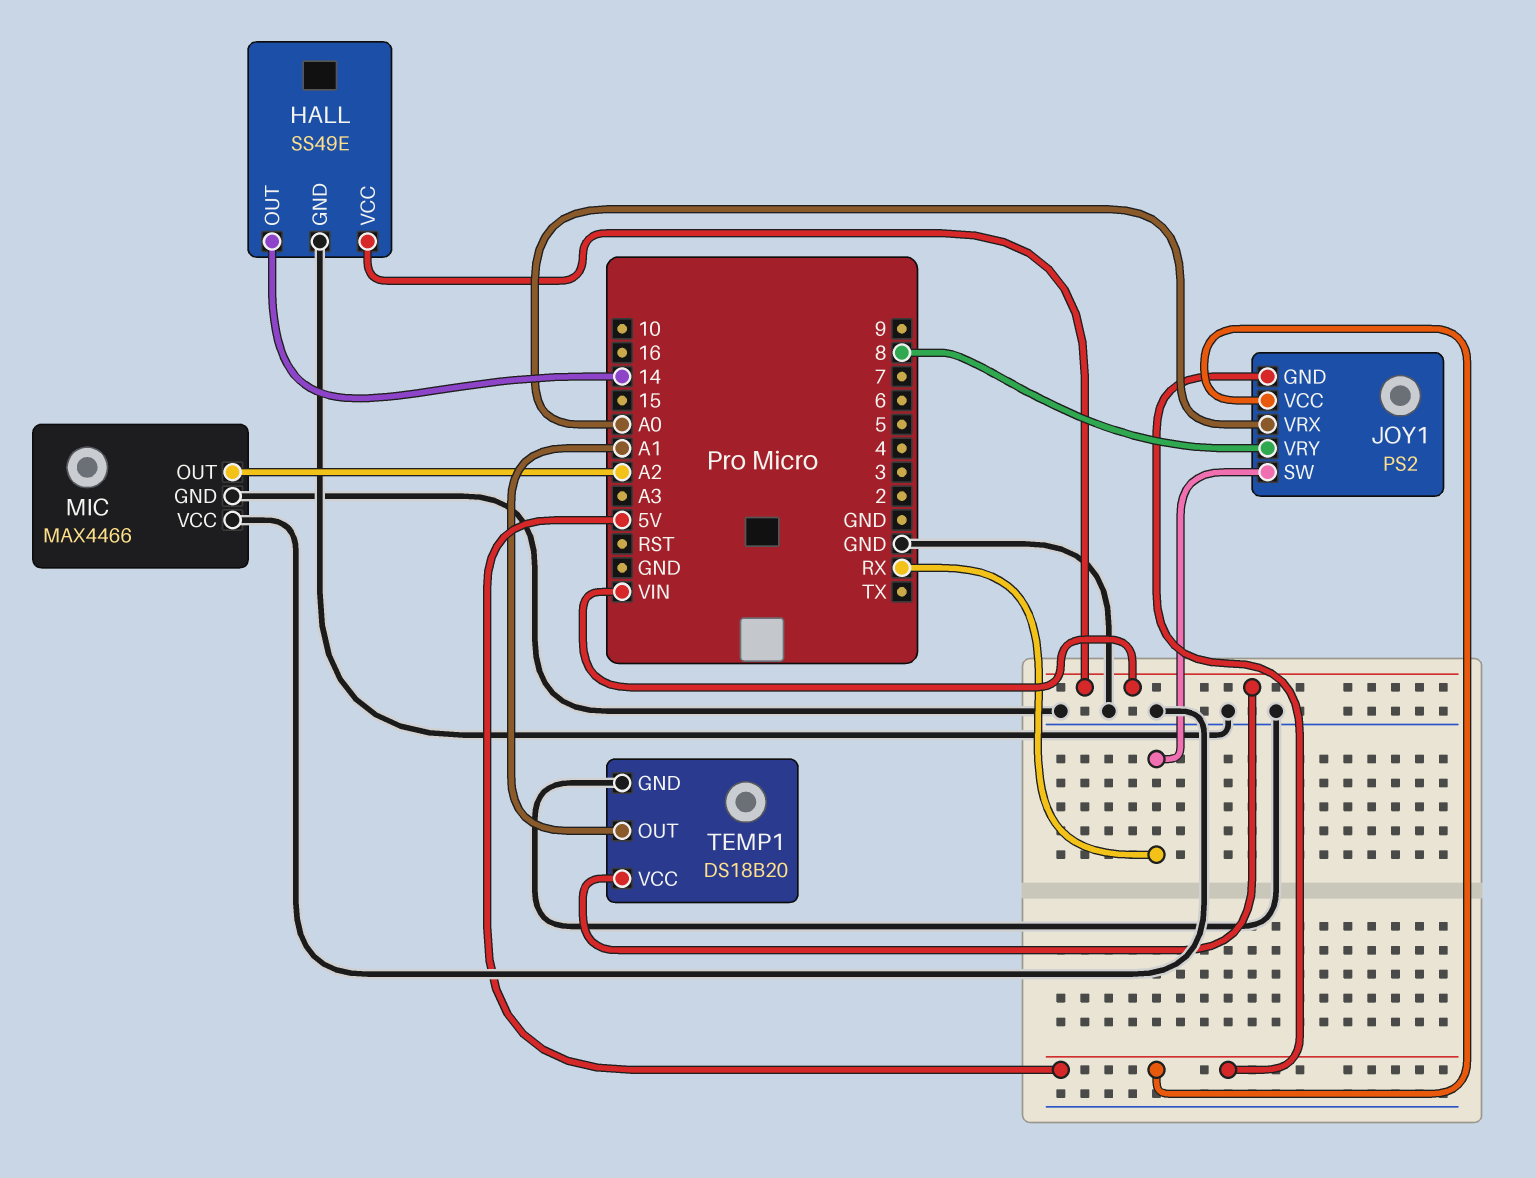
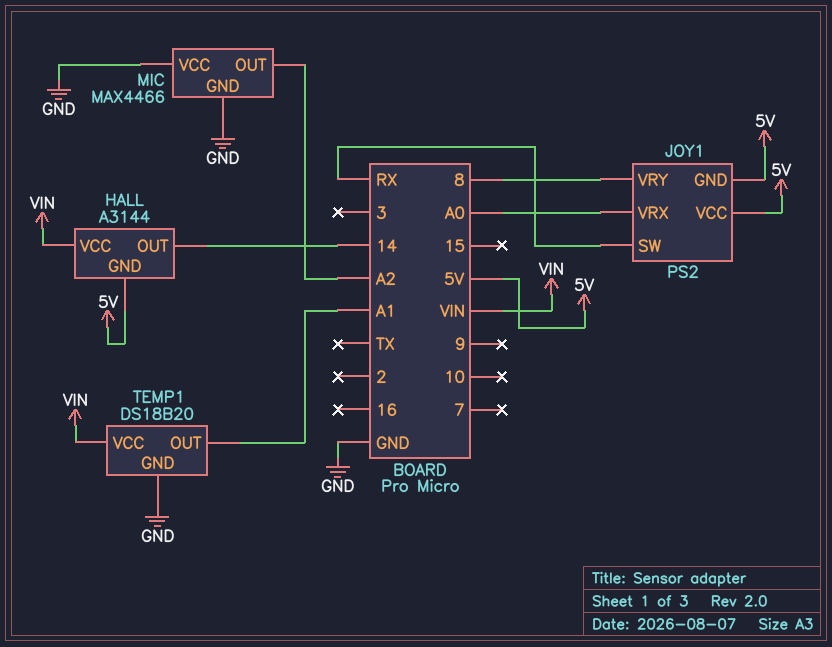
HALL: SS49E -> A3144
HALL pin GND: GND -> 5V

